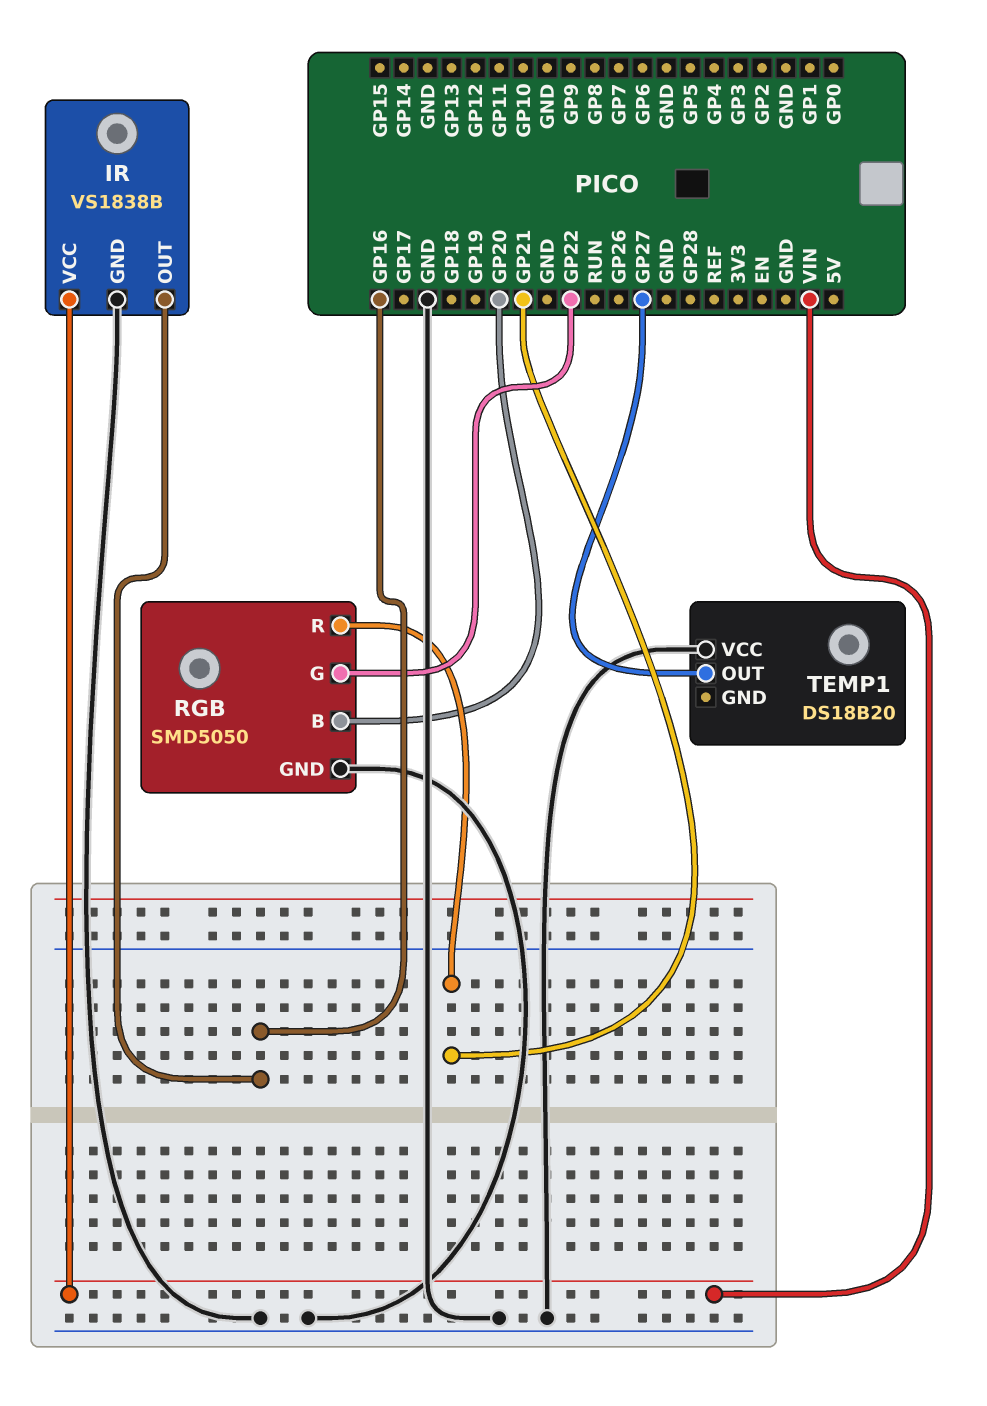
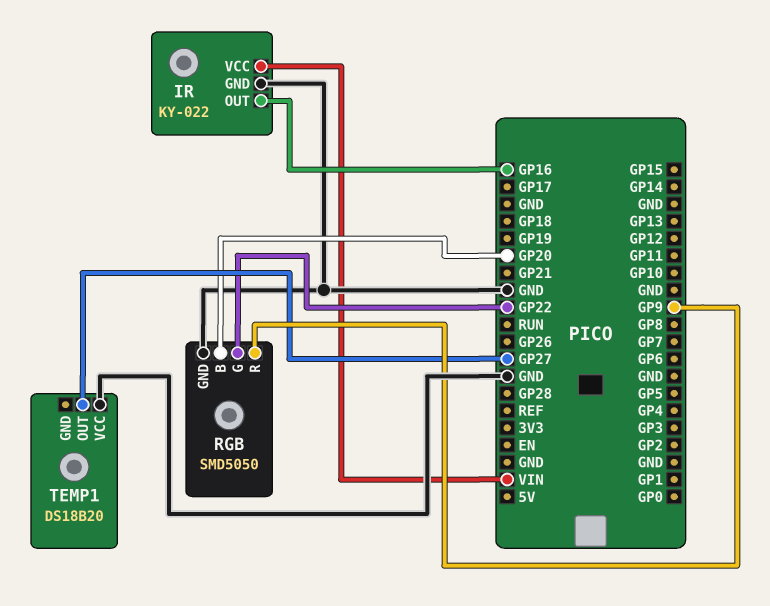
IR: VS1838B -> KY-022
RGB pin R: GP21 -> GP9

